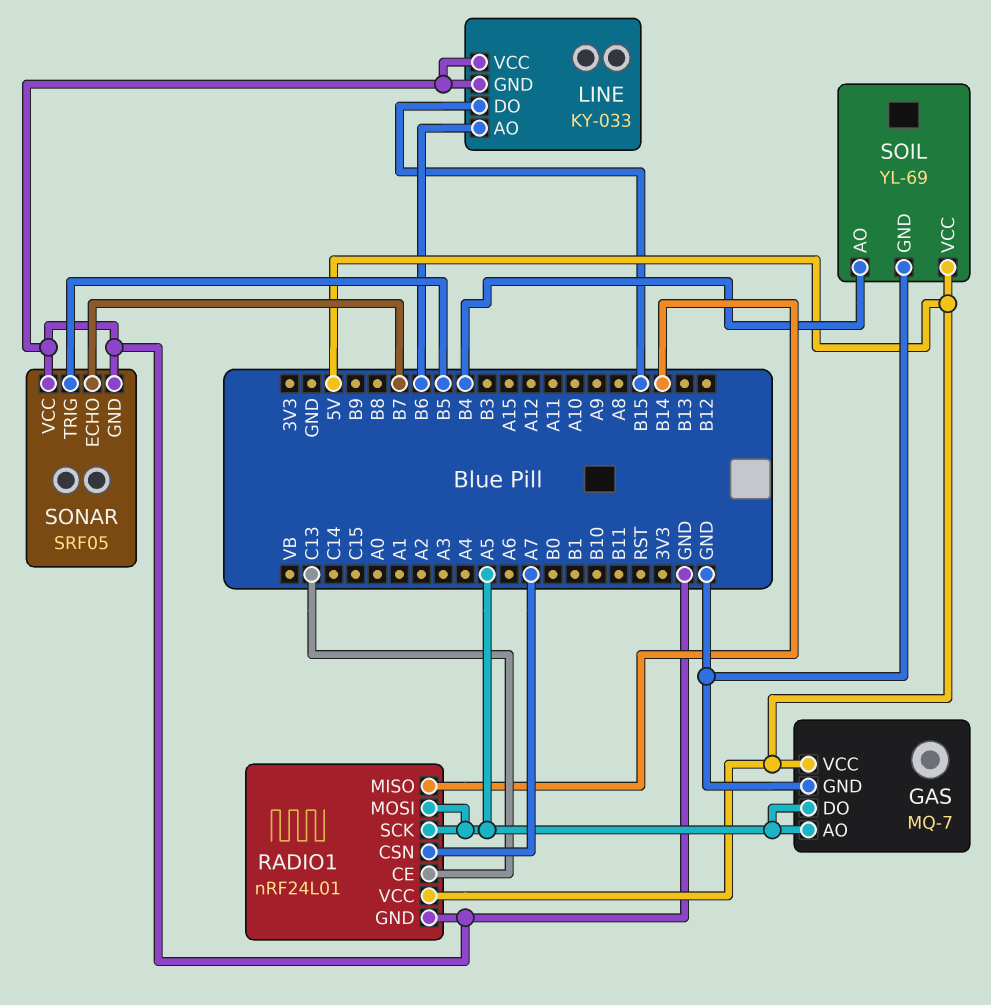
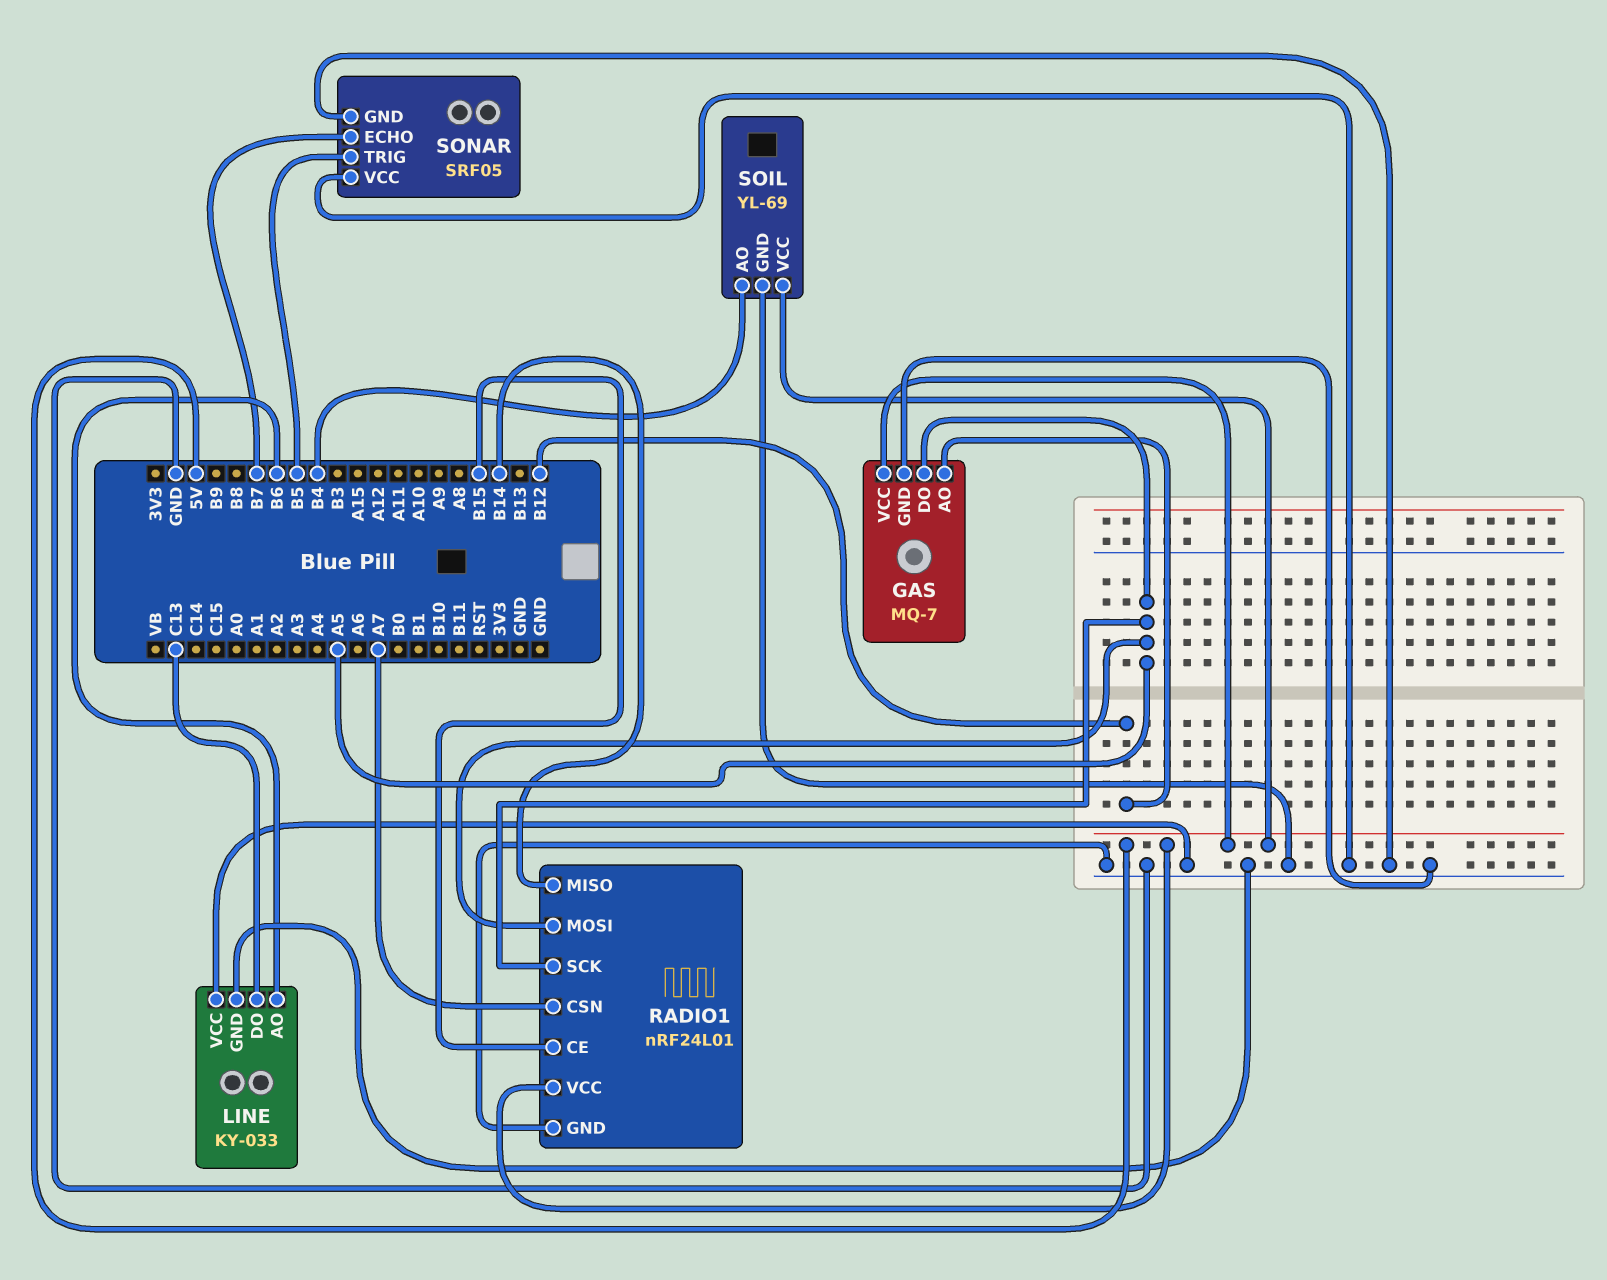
GAS pin AO: A5 -> B12
LINE pin DO: B15 -> C13
RADIO1 pin CE: C13 -> B15

